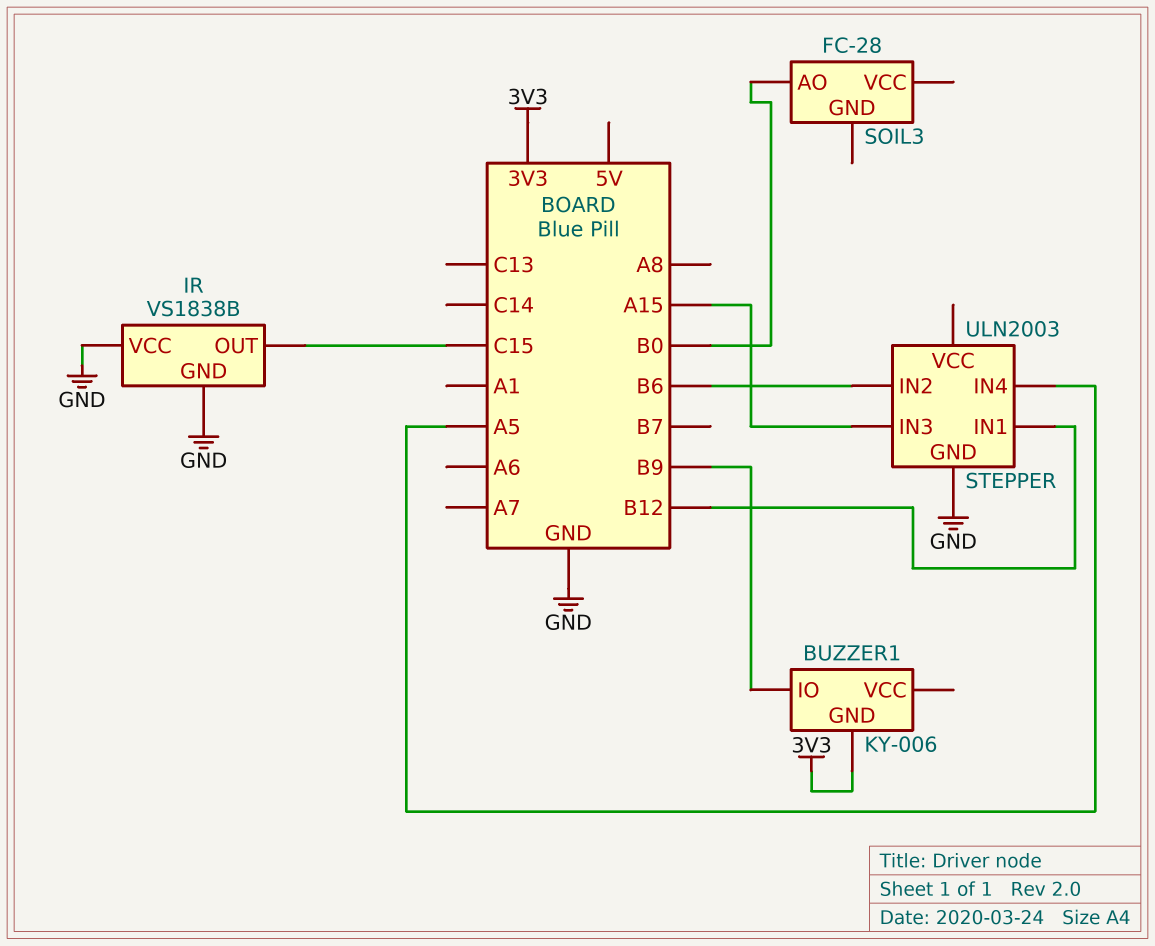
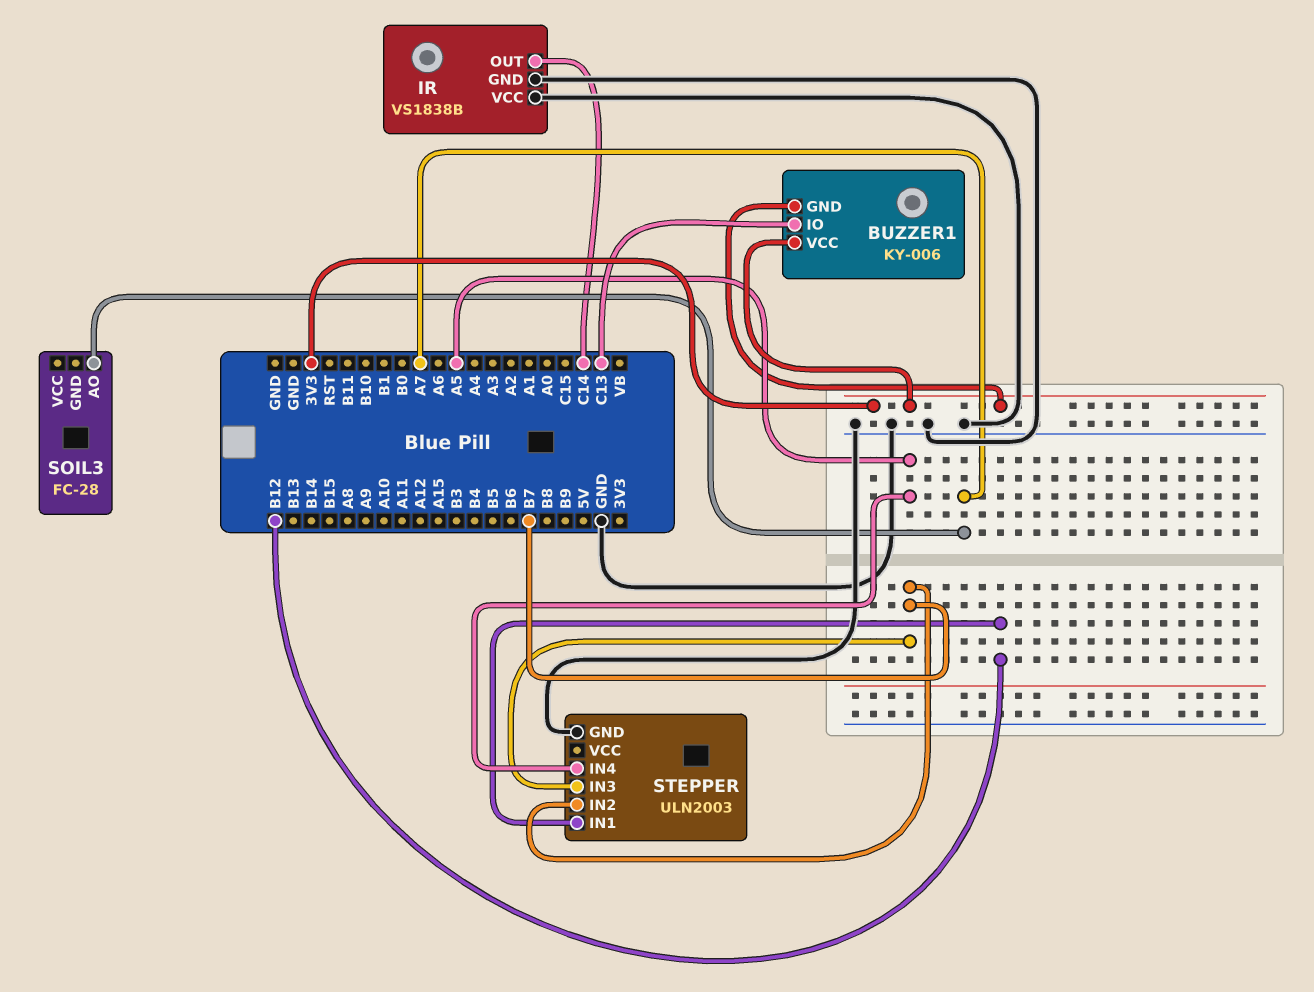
BUZZER1 pin IO: B9 -> C13
BUZZER1 pin VCC: none -> 3V3
IR pin OUT: C15 -> C14
SOIL3 pin AO: B0 -> A7
STEPPER pin IN2: B6 -> B7
STEPPER pin IN3: A15 -> B7

